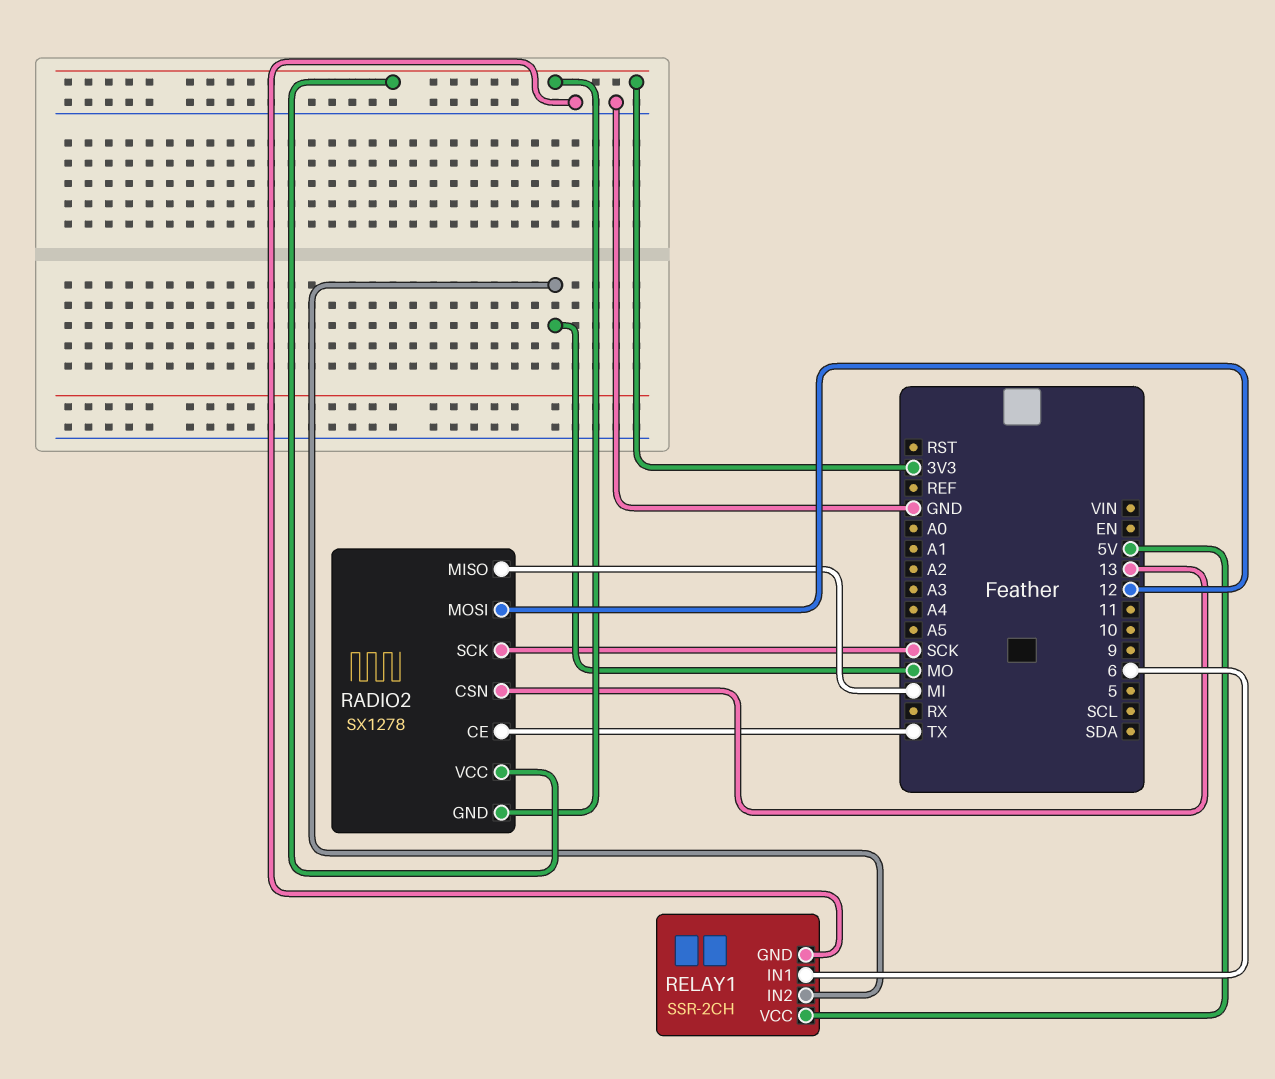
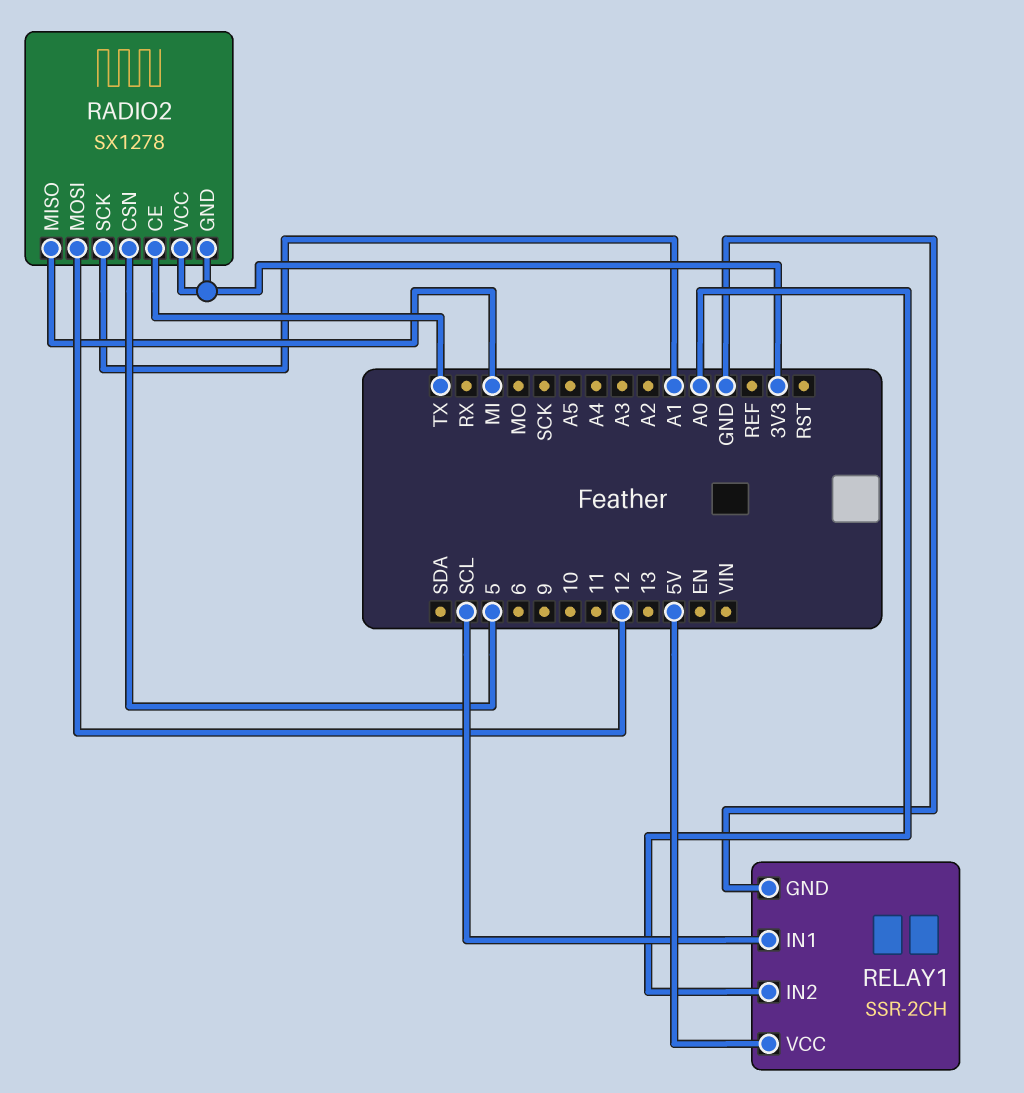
RADIO2 pin CSN: 13 -> 5
RADIO2 pin SCK: SCK -> A1
RELAY1 pin IN1: 6 -> SCL
RELAY1 pin IN2: MO -> A0

